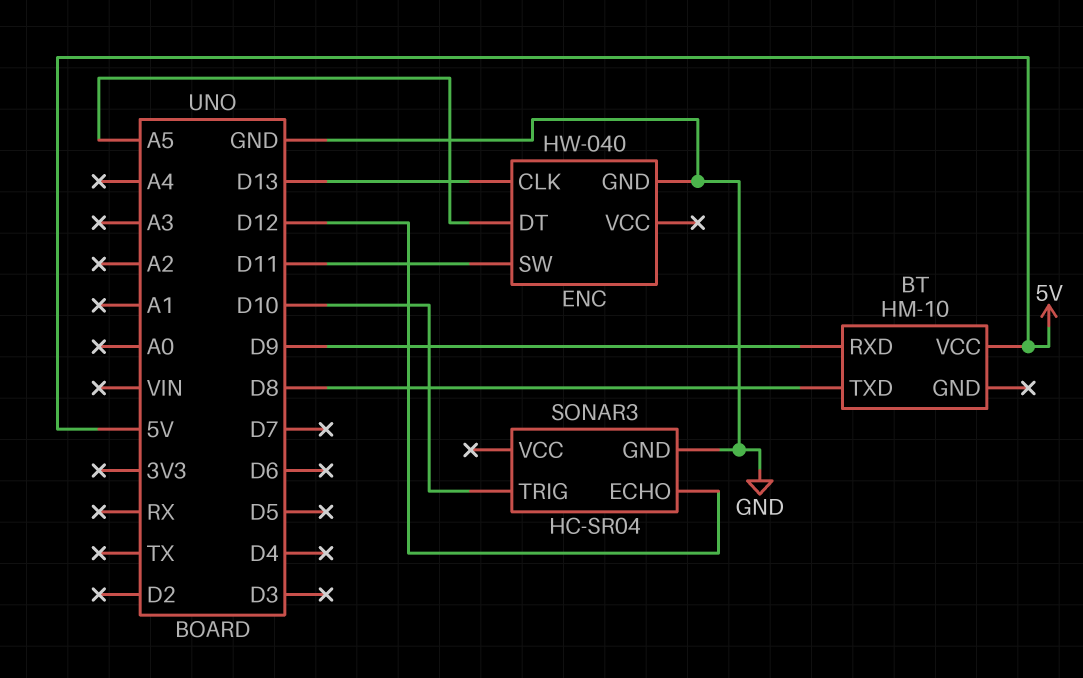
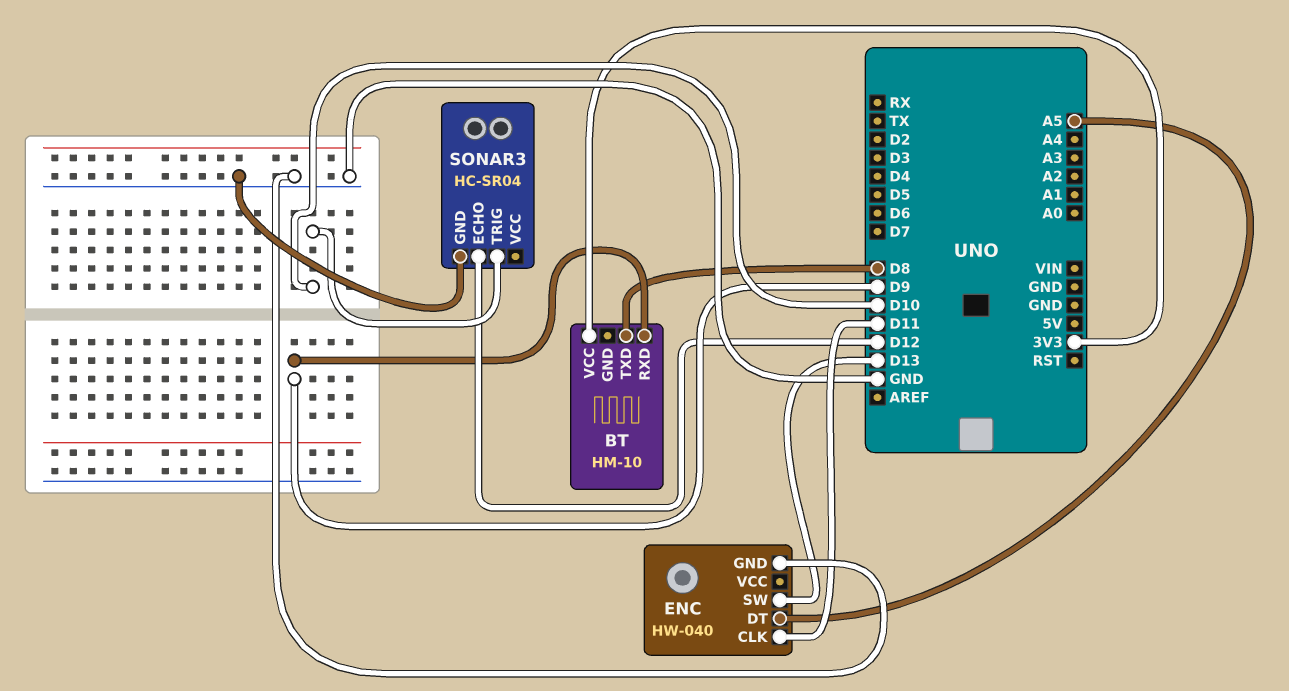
BT pin VCC: 5V -> 3V3
ENC pin CLK: D13 -> D11
ENC pin SW: D11 -> D13

